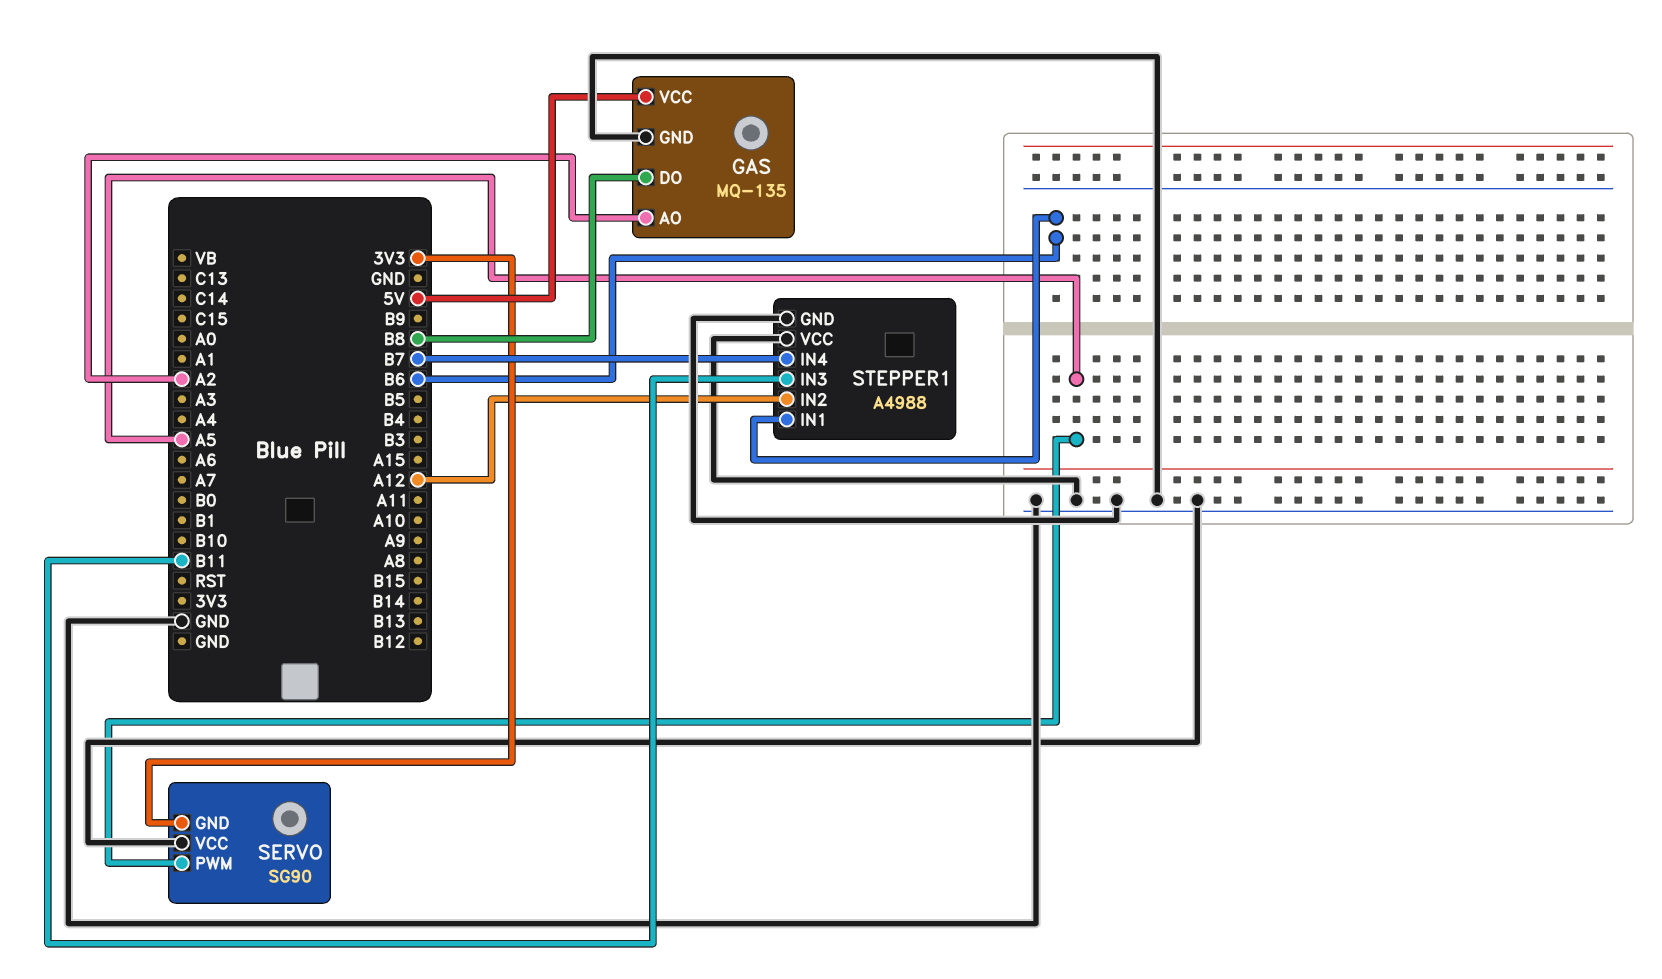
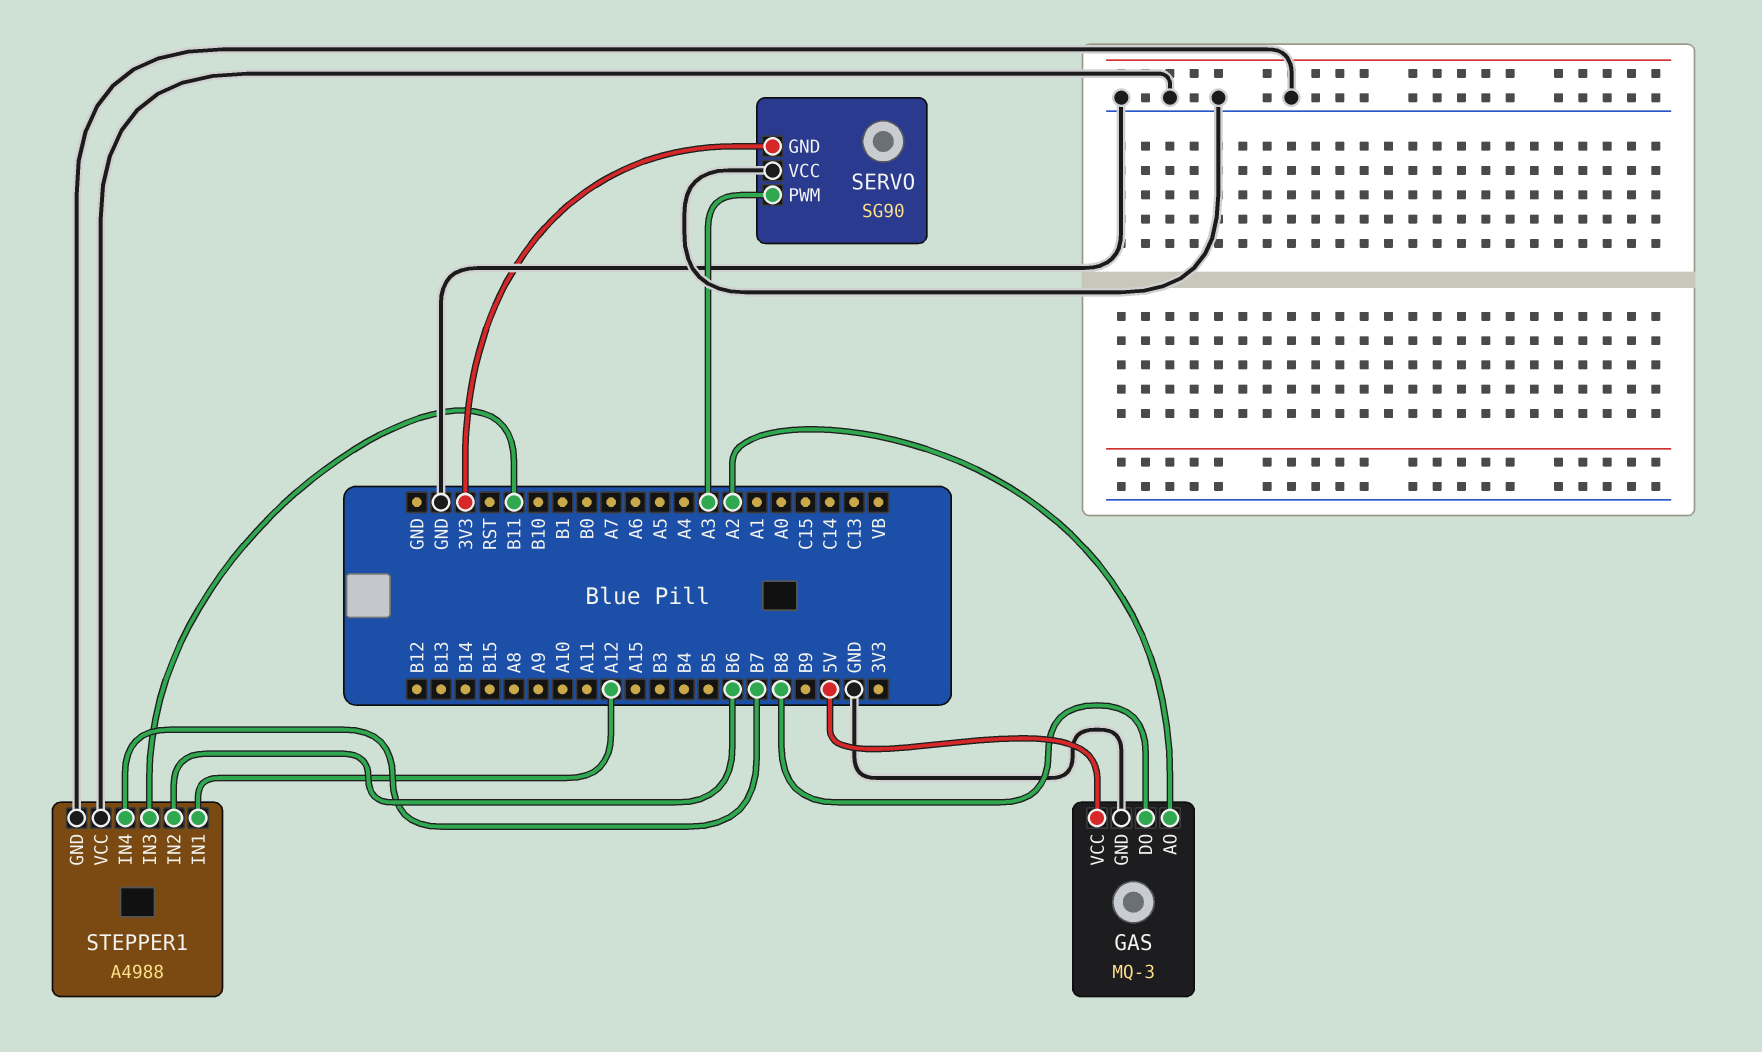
GAS: MQ-135 -> MQ-3
SERVO pin PWM: A5 -> A3
STEPPER1 pin IN1: B6 -> A12
STEPPER1 pin IN2: A12 -> B6

